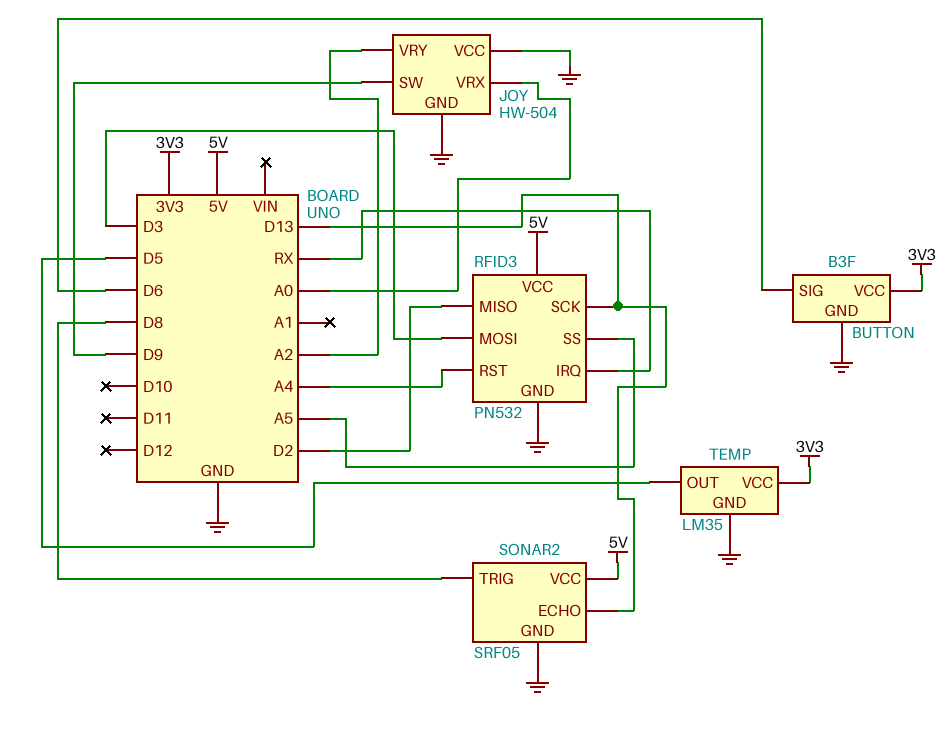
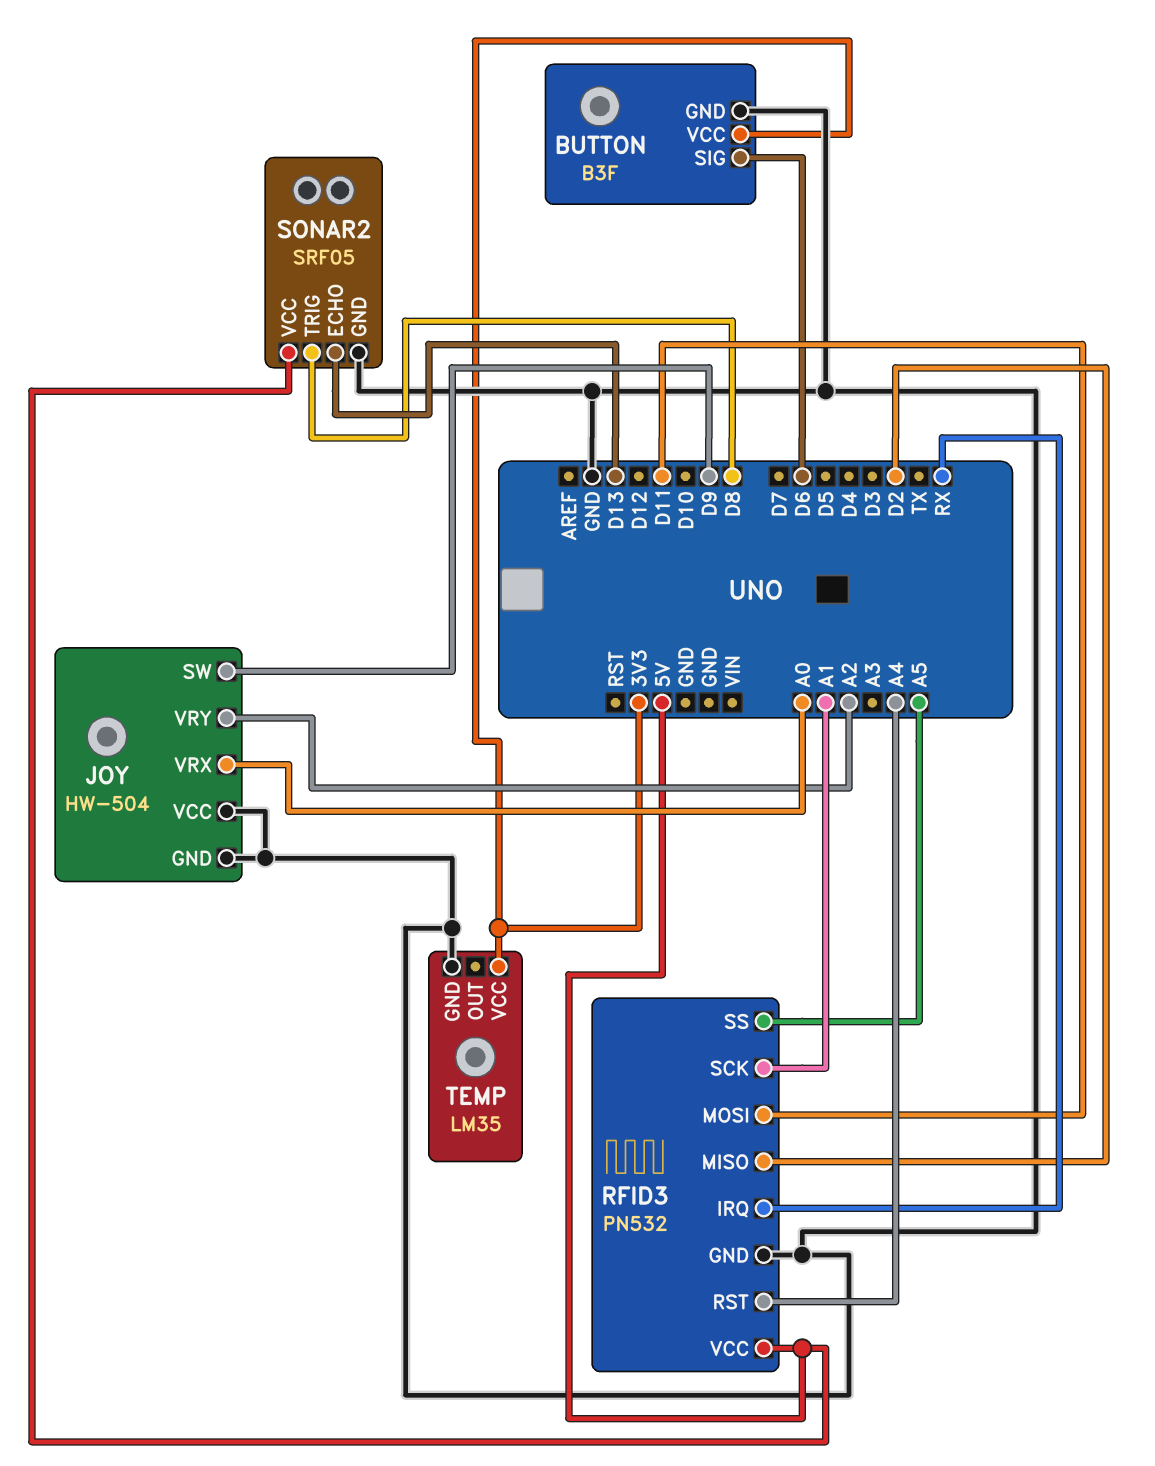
RFID3 pin MOSI: D3 -> D11
RFID3 pin SCK: D13 -> A1
TEMP pin OUT: D5 -> none

